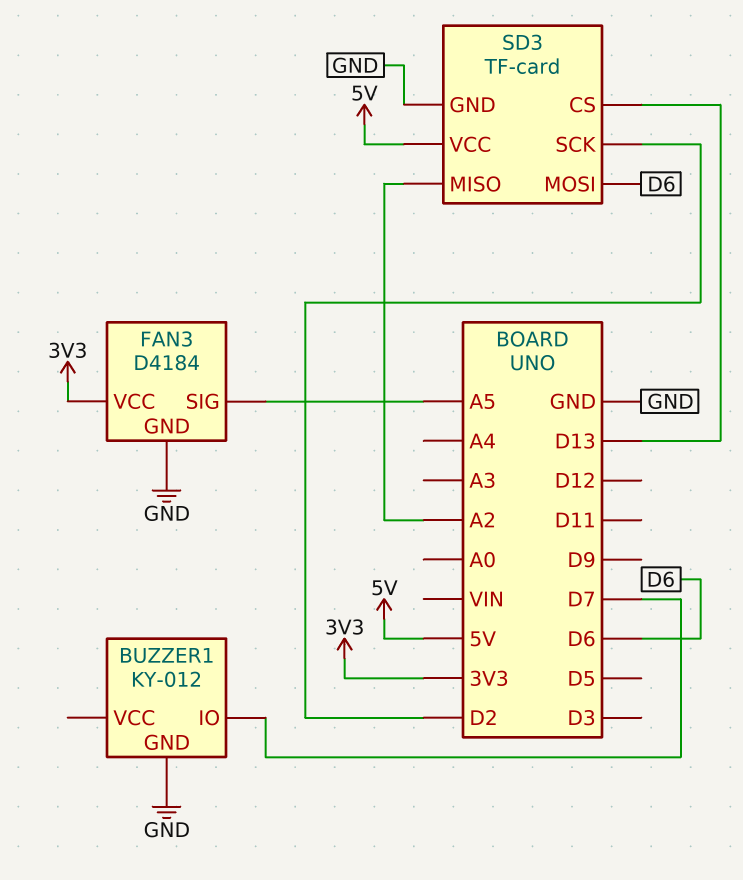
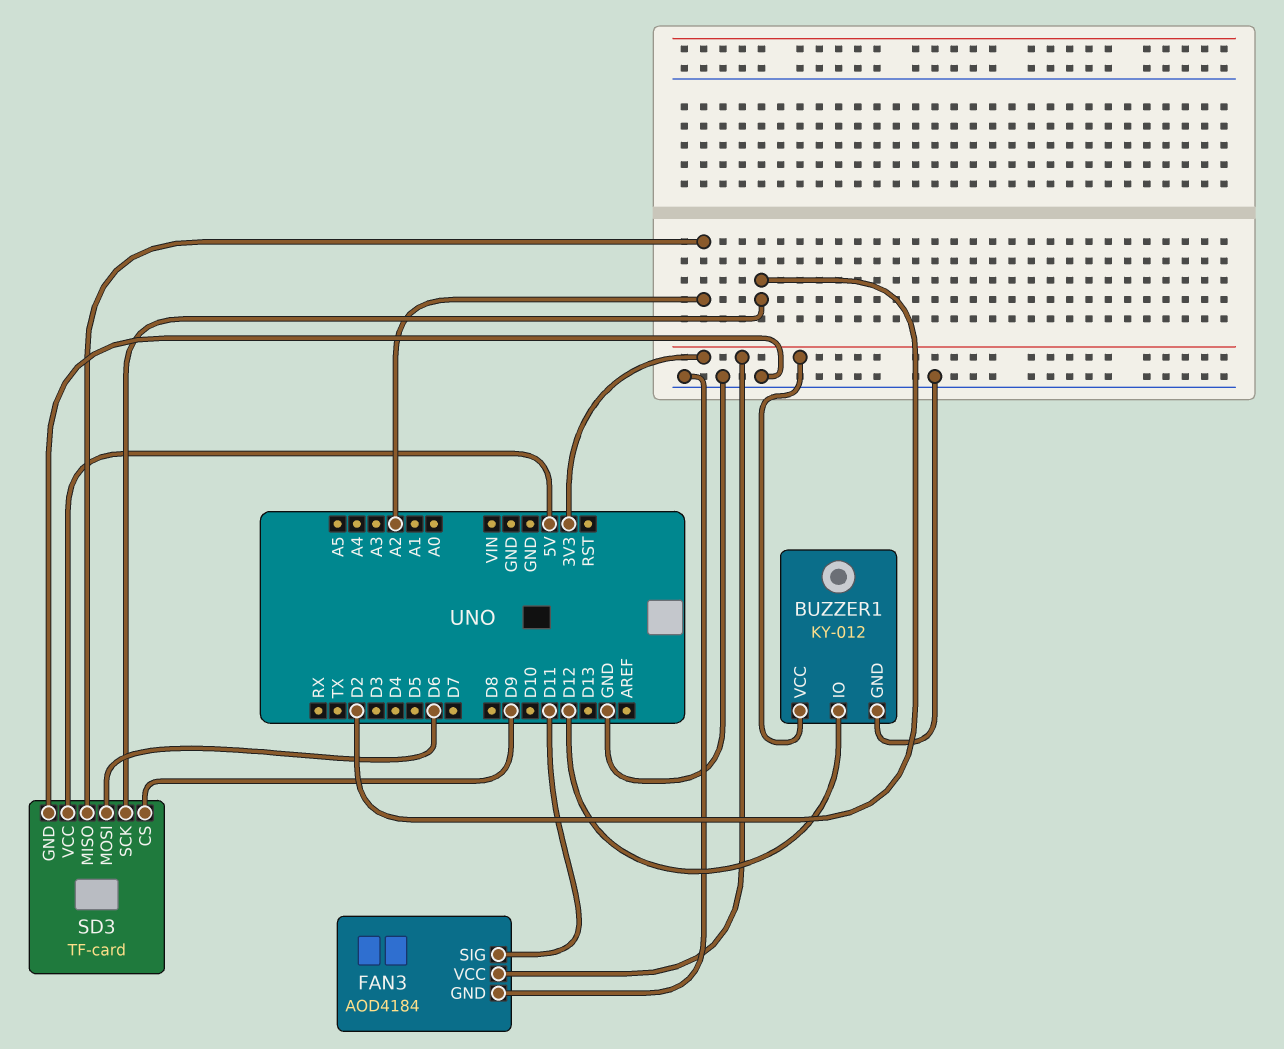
BUZZER1 pin IO: D7 -> D12
BUZZER1 pin VCC: none -> 3V3
FAN3: D4184 -> AOD4184
FAN3 pin SIG: A5 -> D11
SD3 pin CS: D13 -> D9

